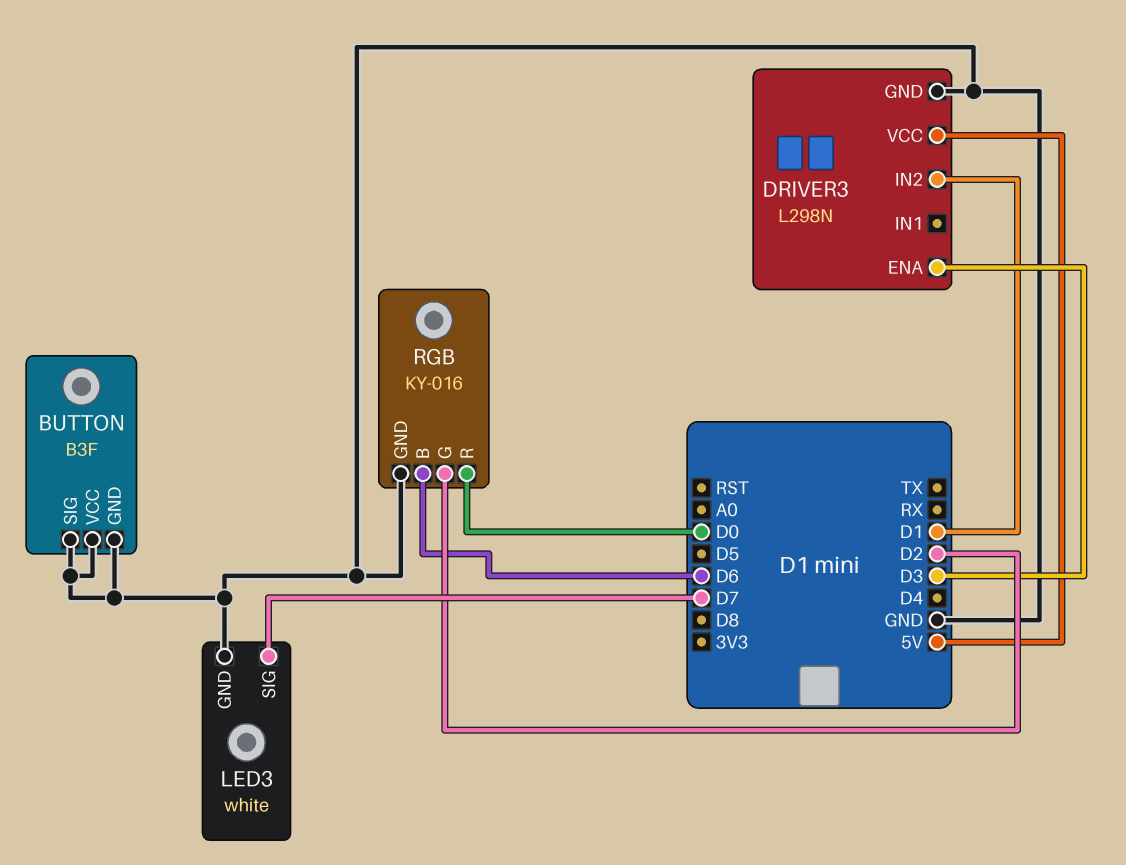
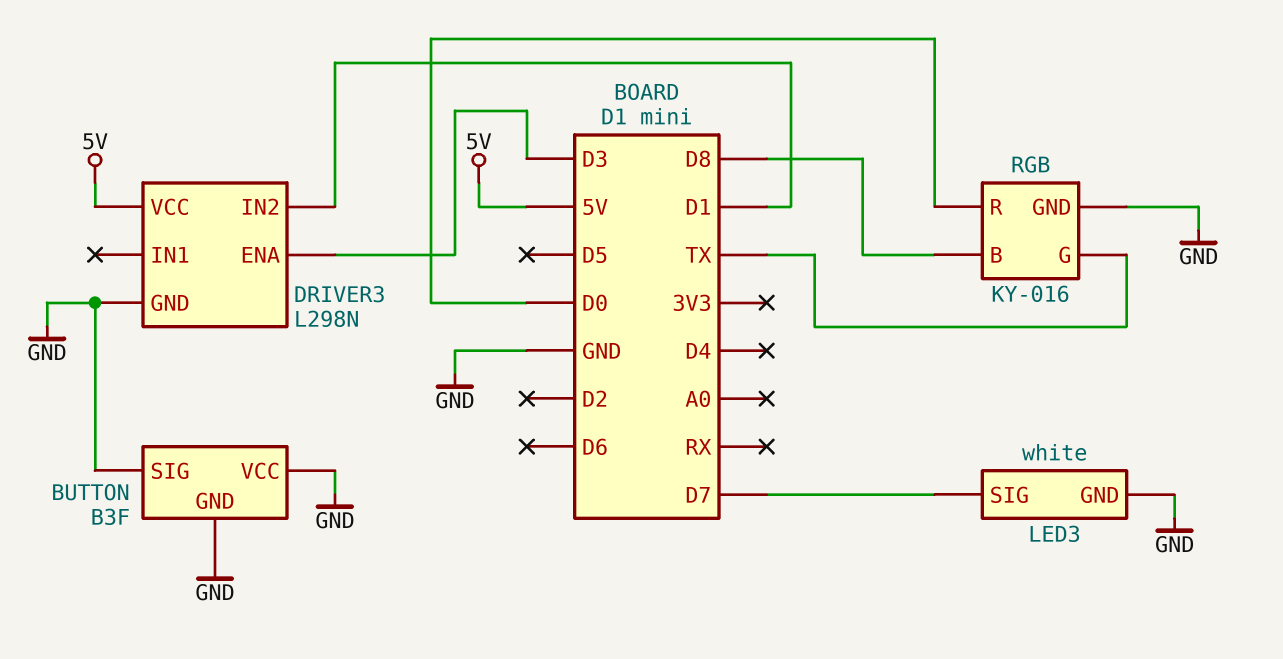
RGB pin B: D6 -> D8
RGB pin G: D2 -> TX

